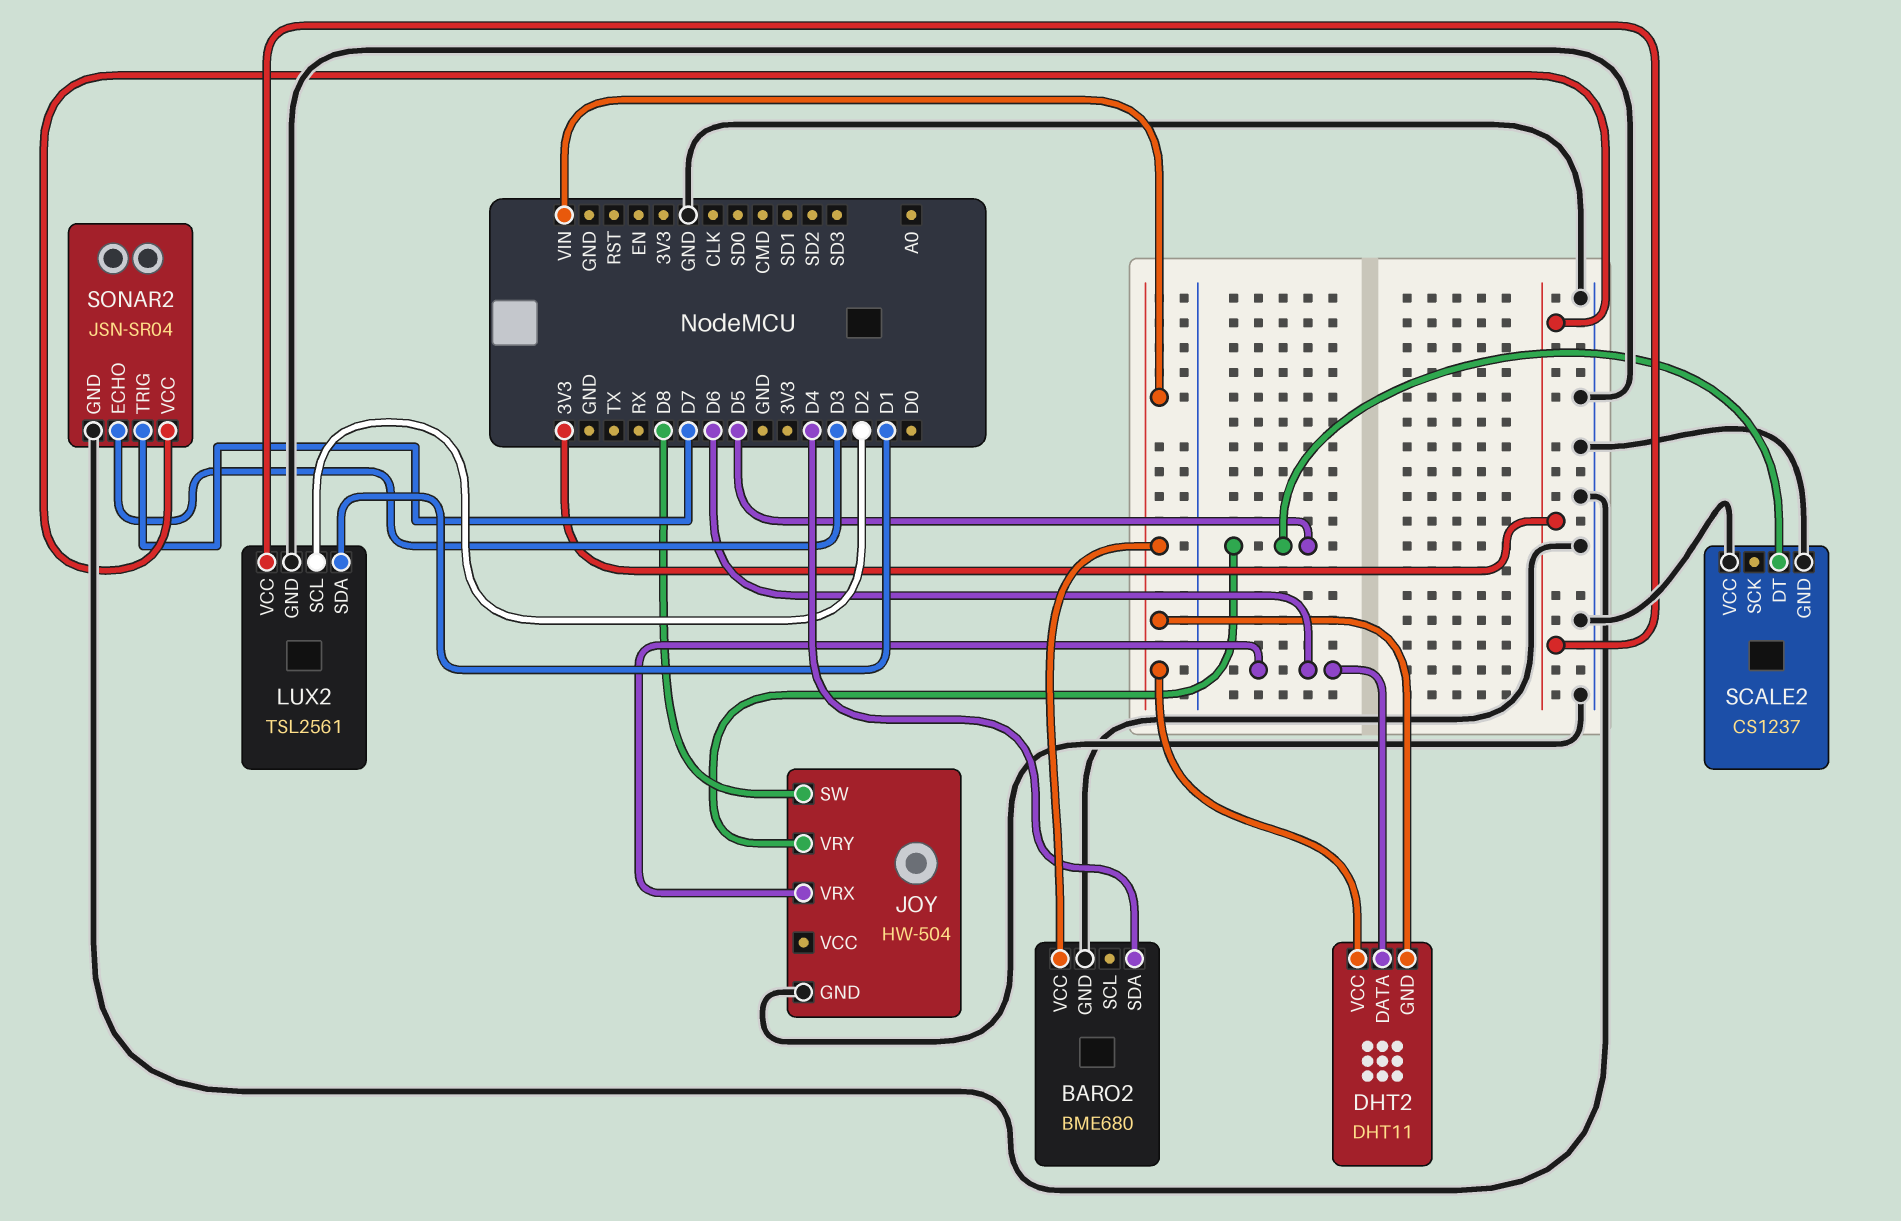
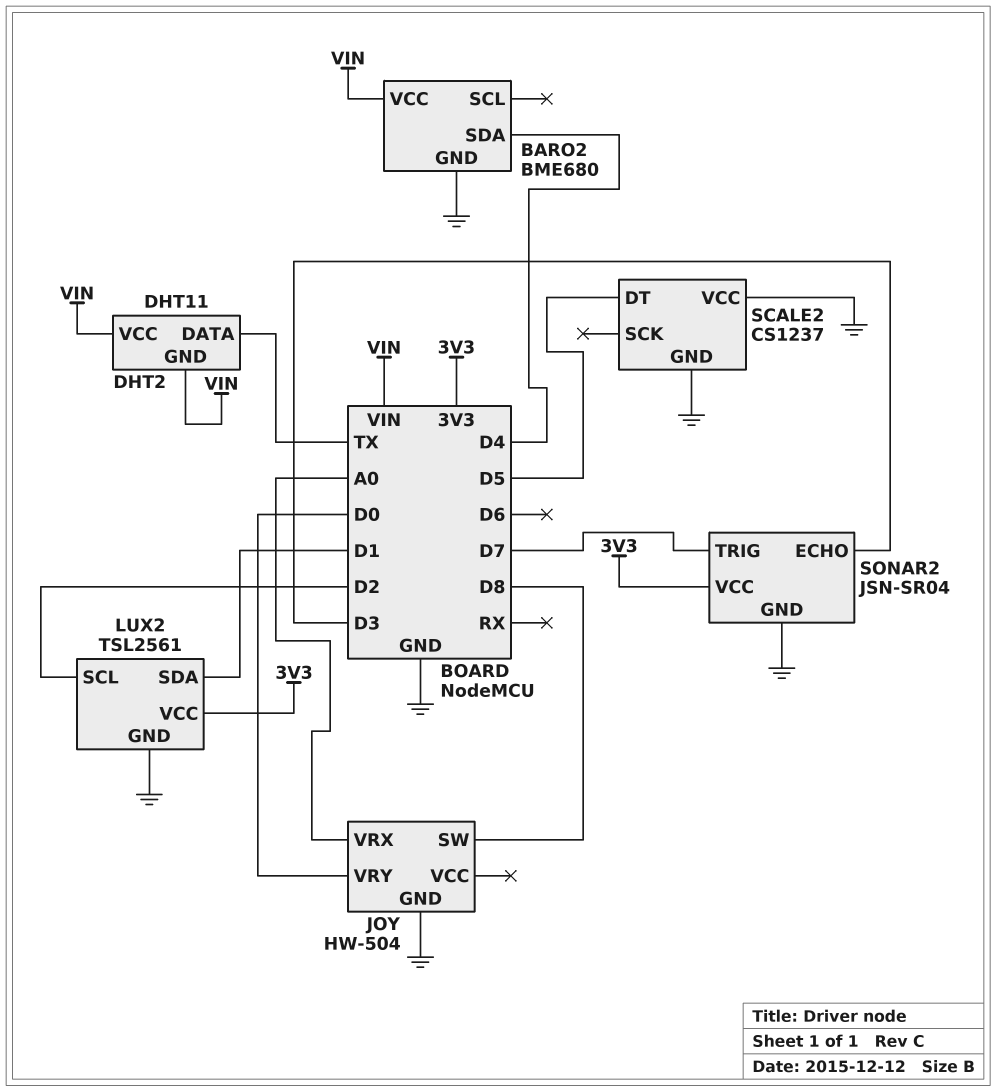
DHT2 pin DATA: D6 -> TX
JOY pin VRX: D6 -> A0
JOY pin VRY: D5 -> D0

